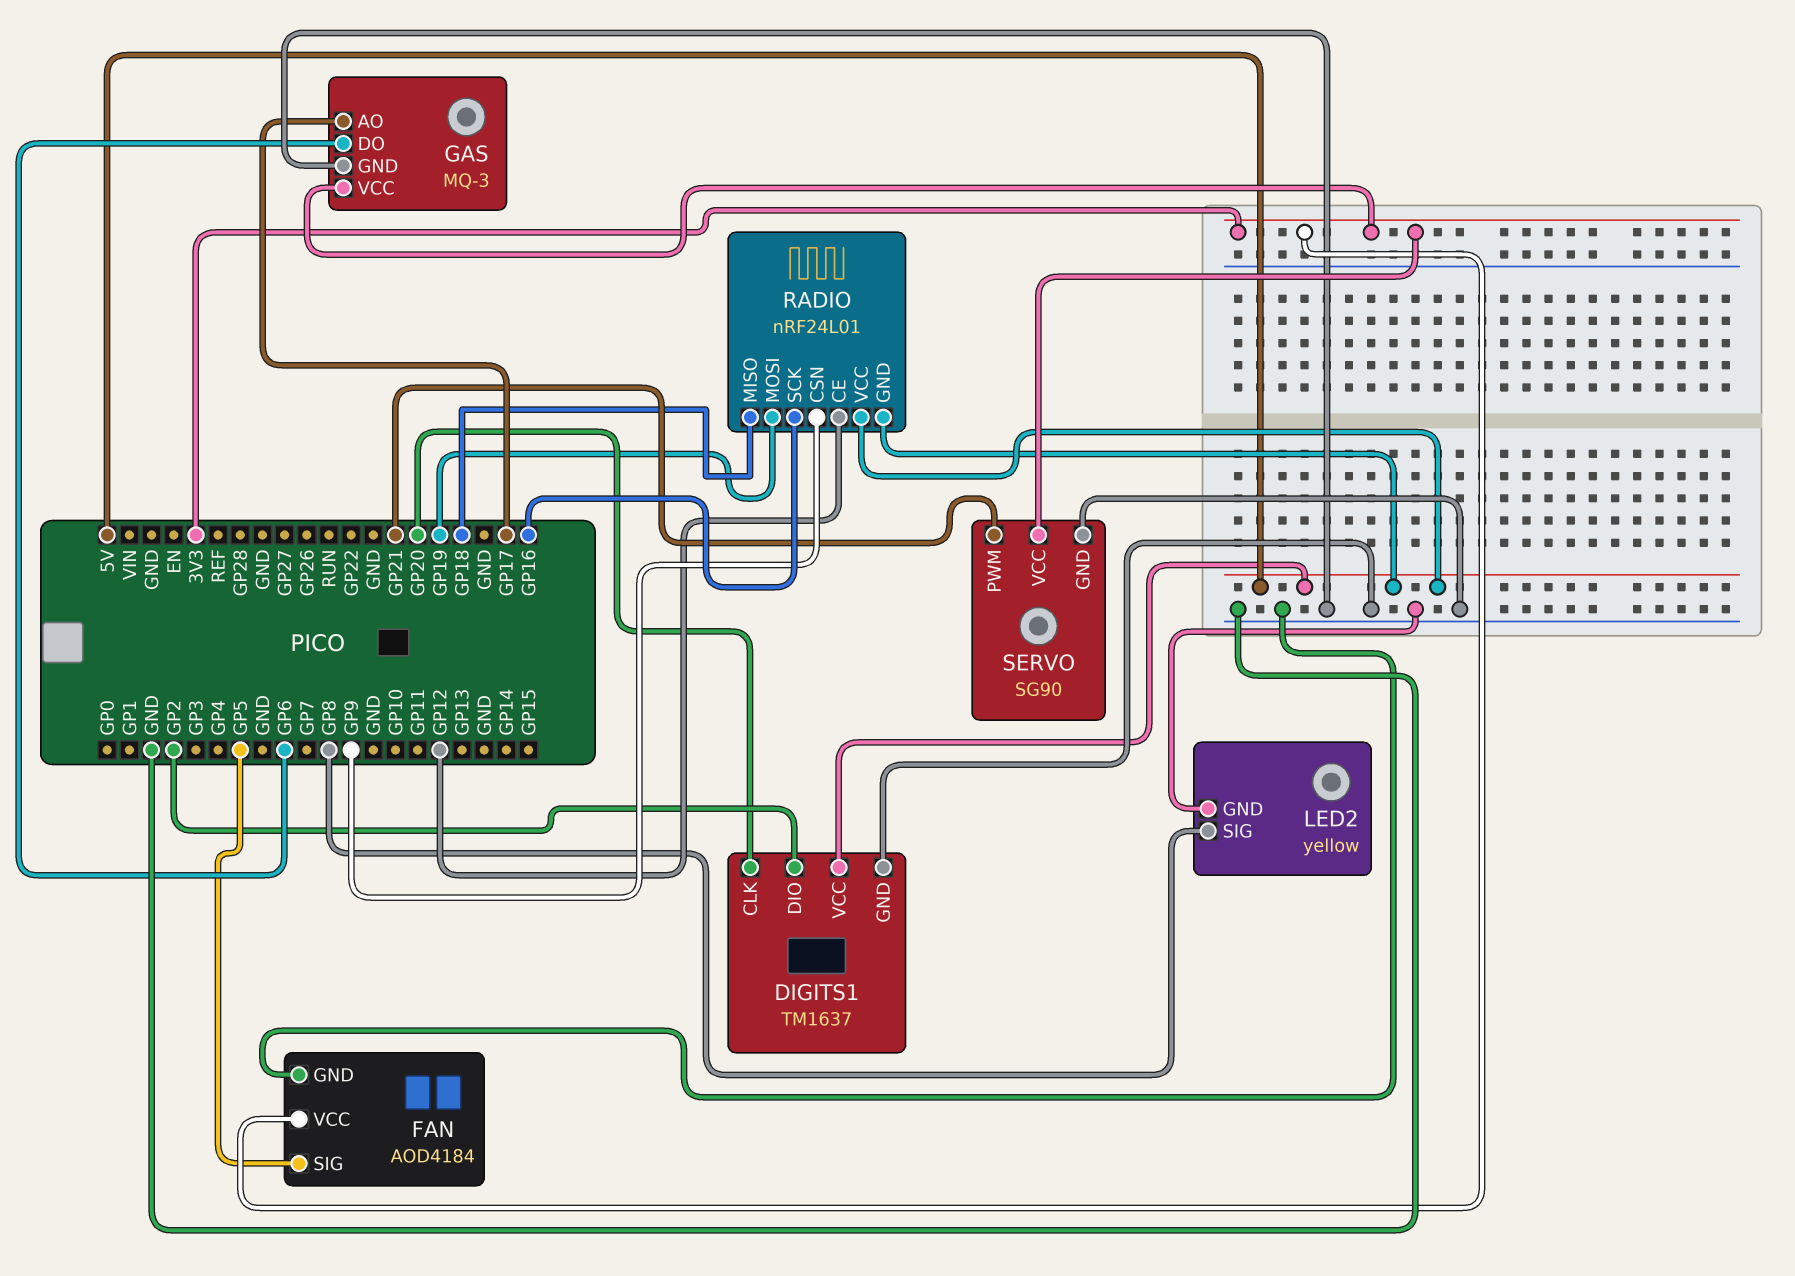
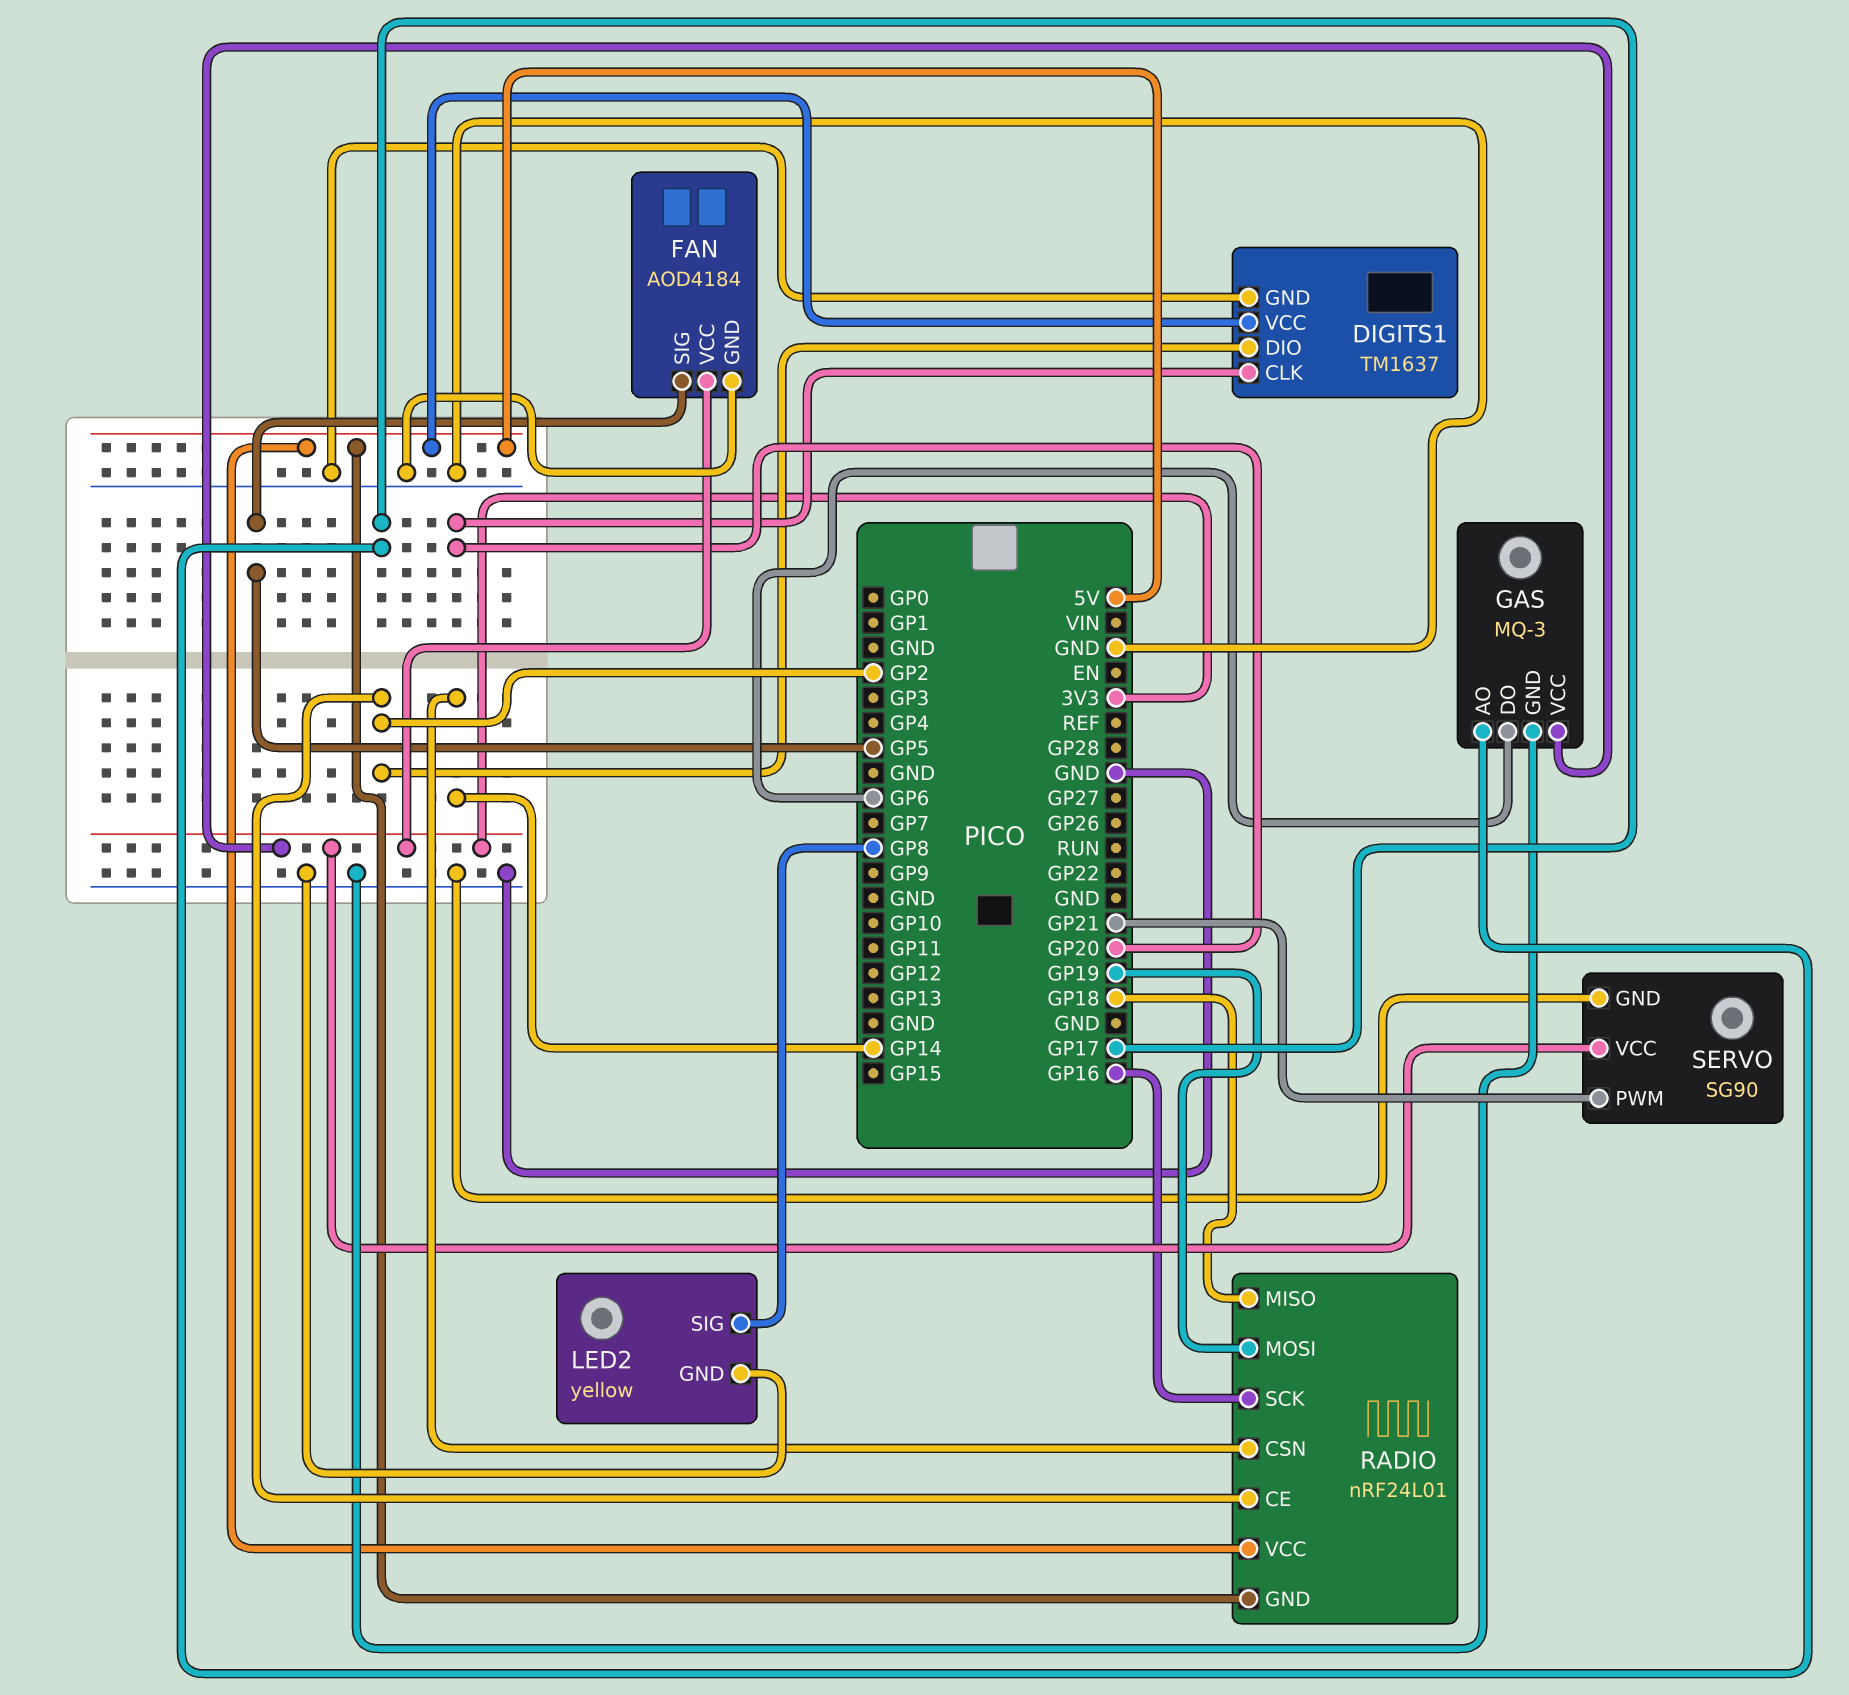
RADIO pin CE: GP12 -> GP2
RADIO pin CSN: GP9 -> GP14

